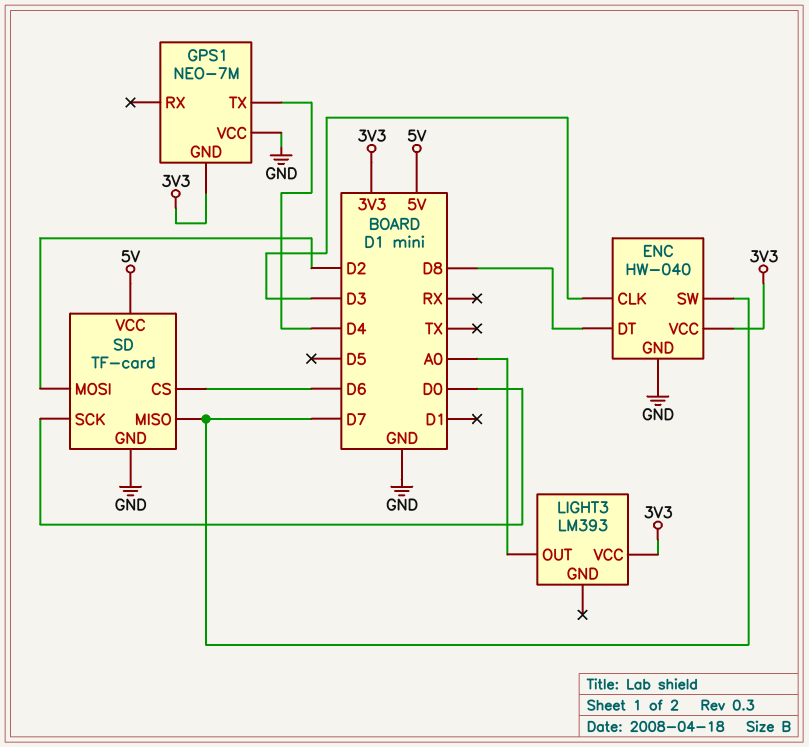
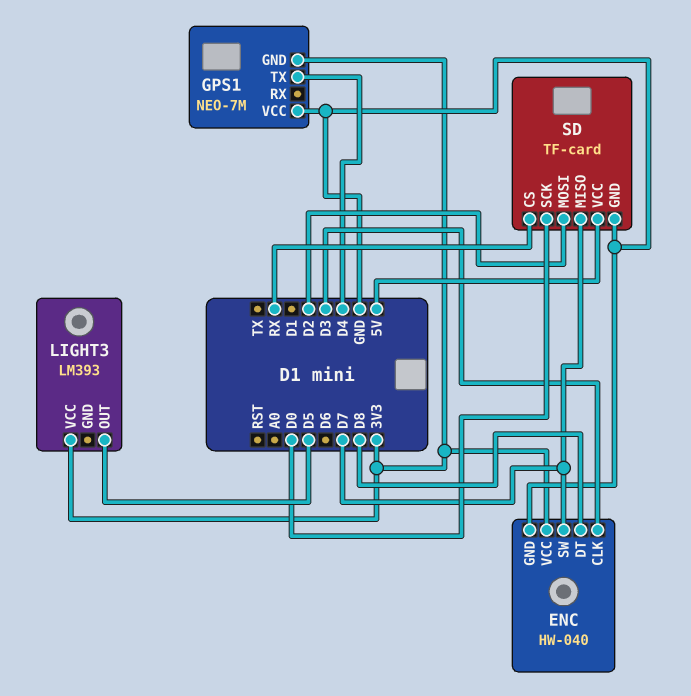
LIGHT3 pin OUT: A0 -> D5
SD pin CS: D6 -> RX

